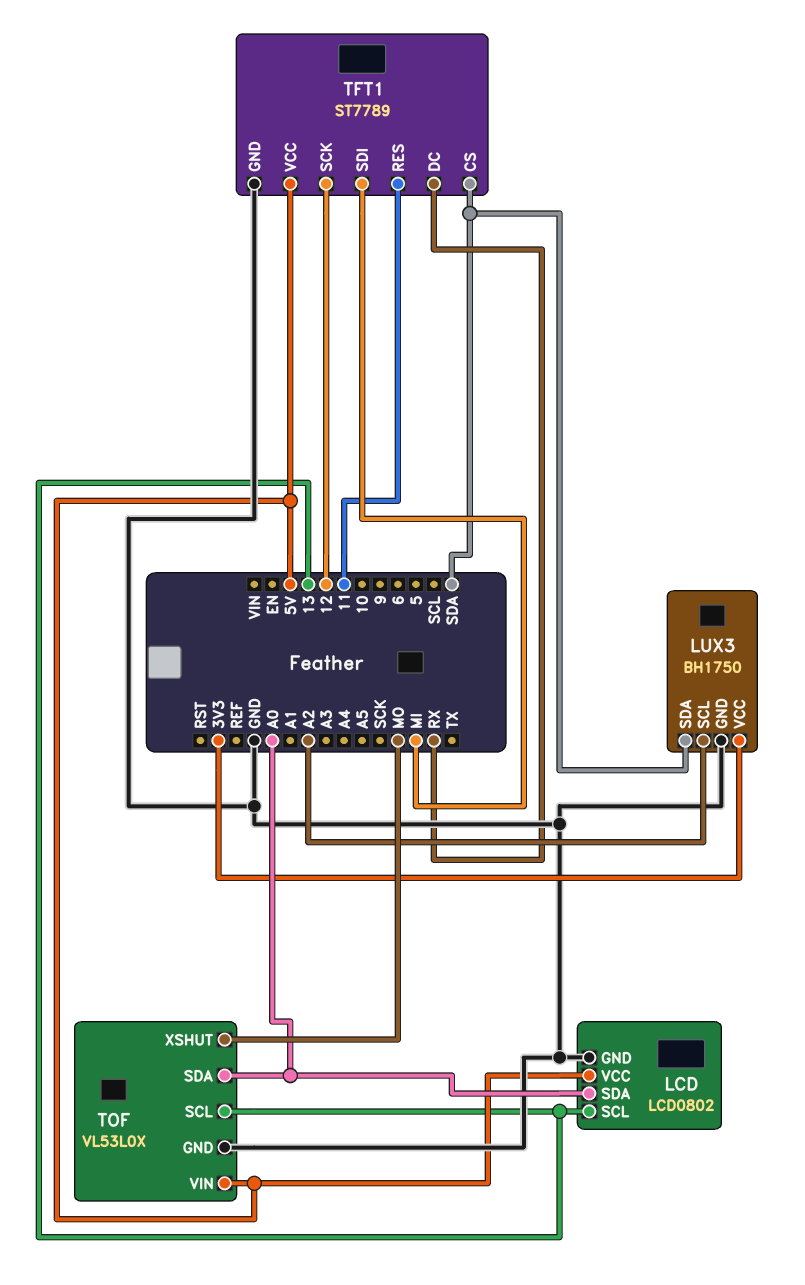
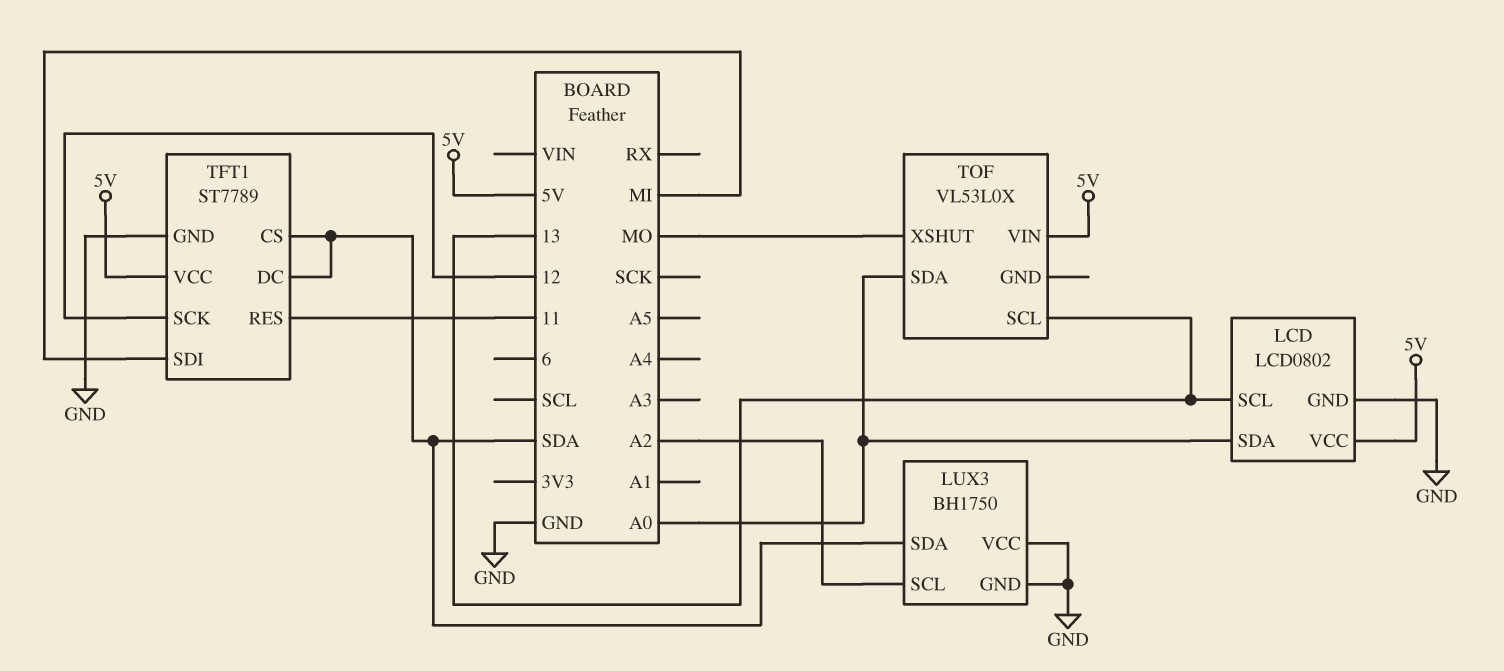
LUX3 pin VCC: 3V3 -> GND
TFT1 pin DC: RX -> SDA
TOF pin GND: GND -> none

